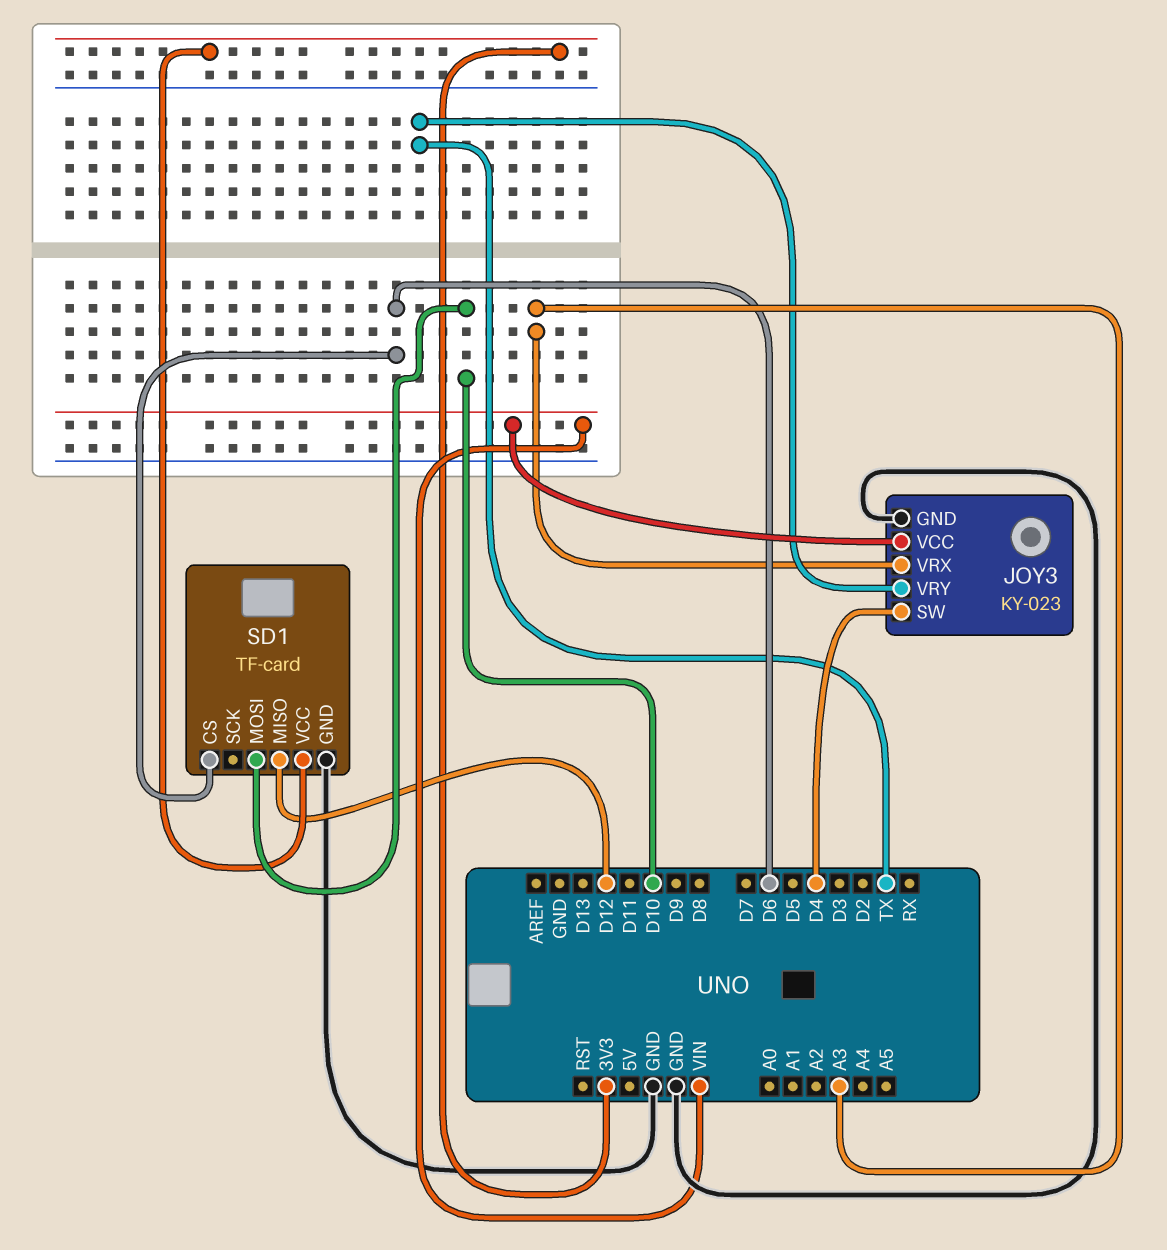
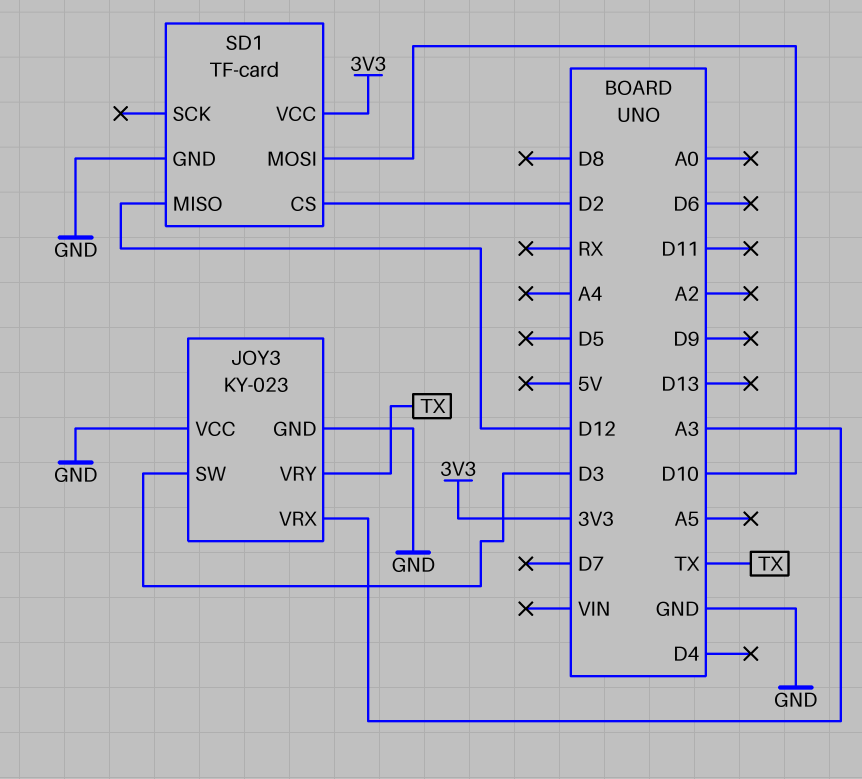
JOY3 pin SW: D4 -> D3
JOY3 pin VCC: VIN -> GND
SD1 pin CS: D6 -> D2

